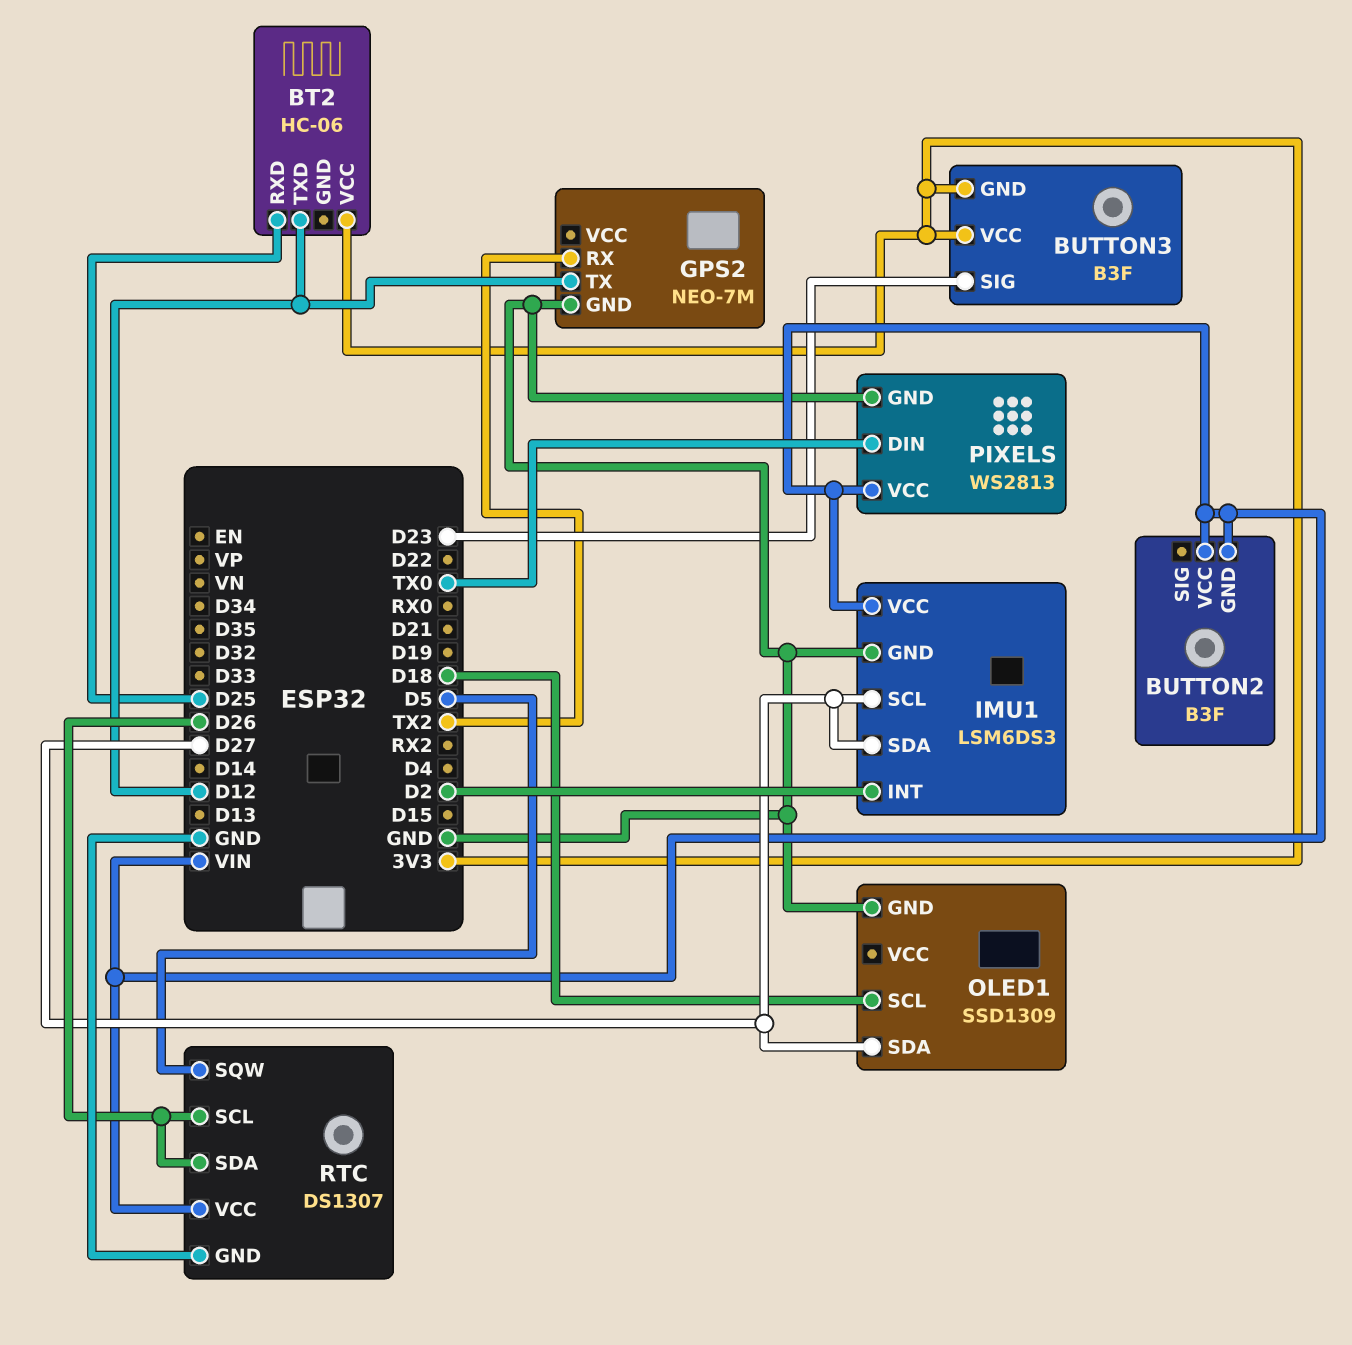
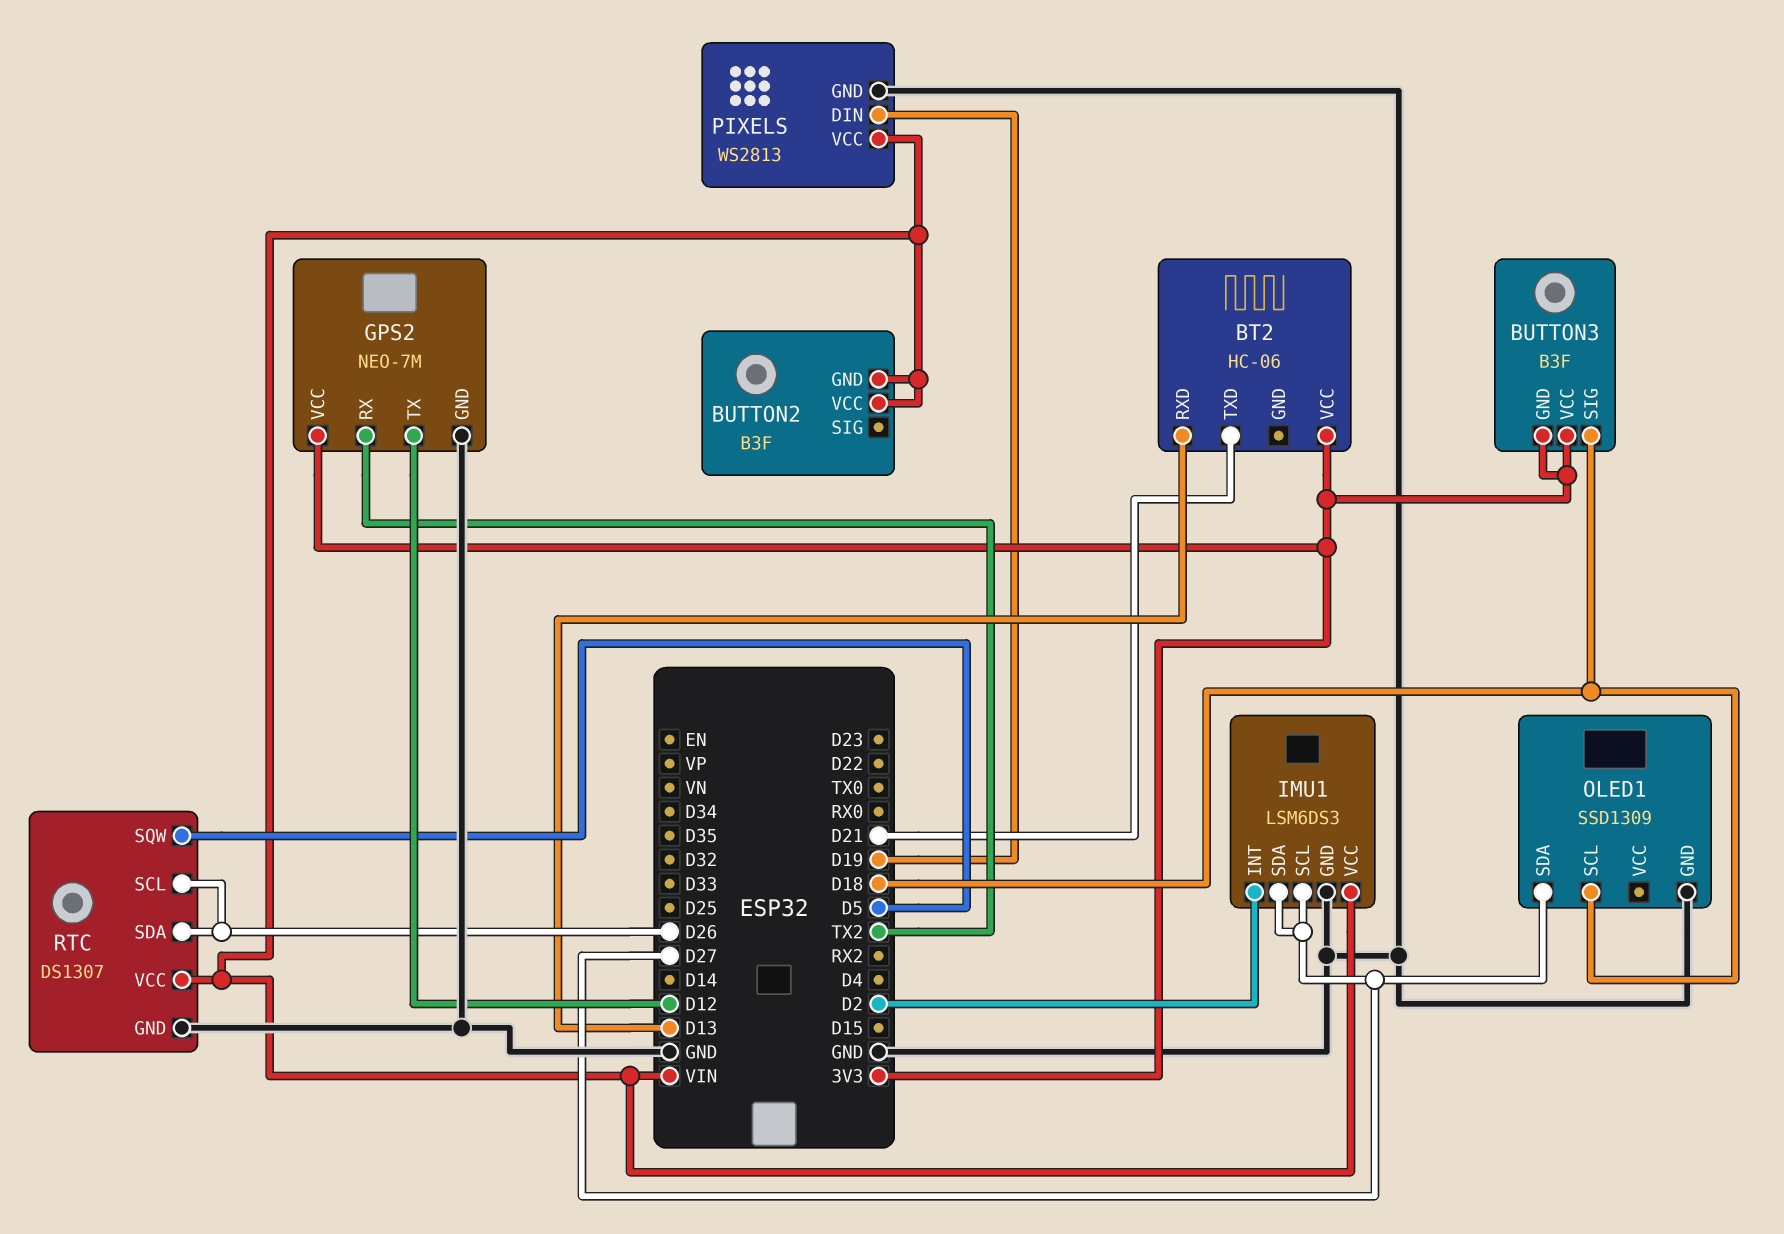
BT2 pin RXD: D25 -> D13
BT2 pin TXD: D12 -> D21
BUTTON3 pin SIG: D23 -> D18
GPS2 pin VCC: none -> 3V3
PIXELS pin DIN: TX0 -> D19

